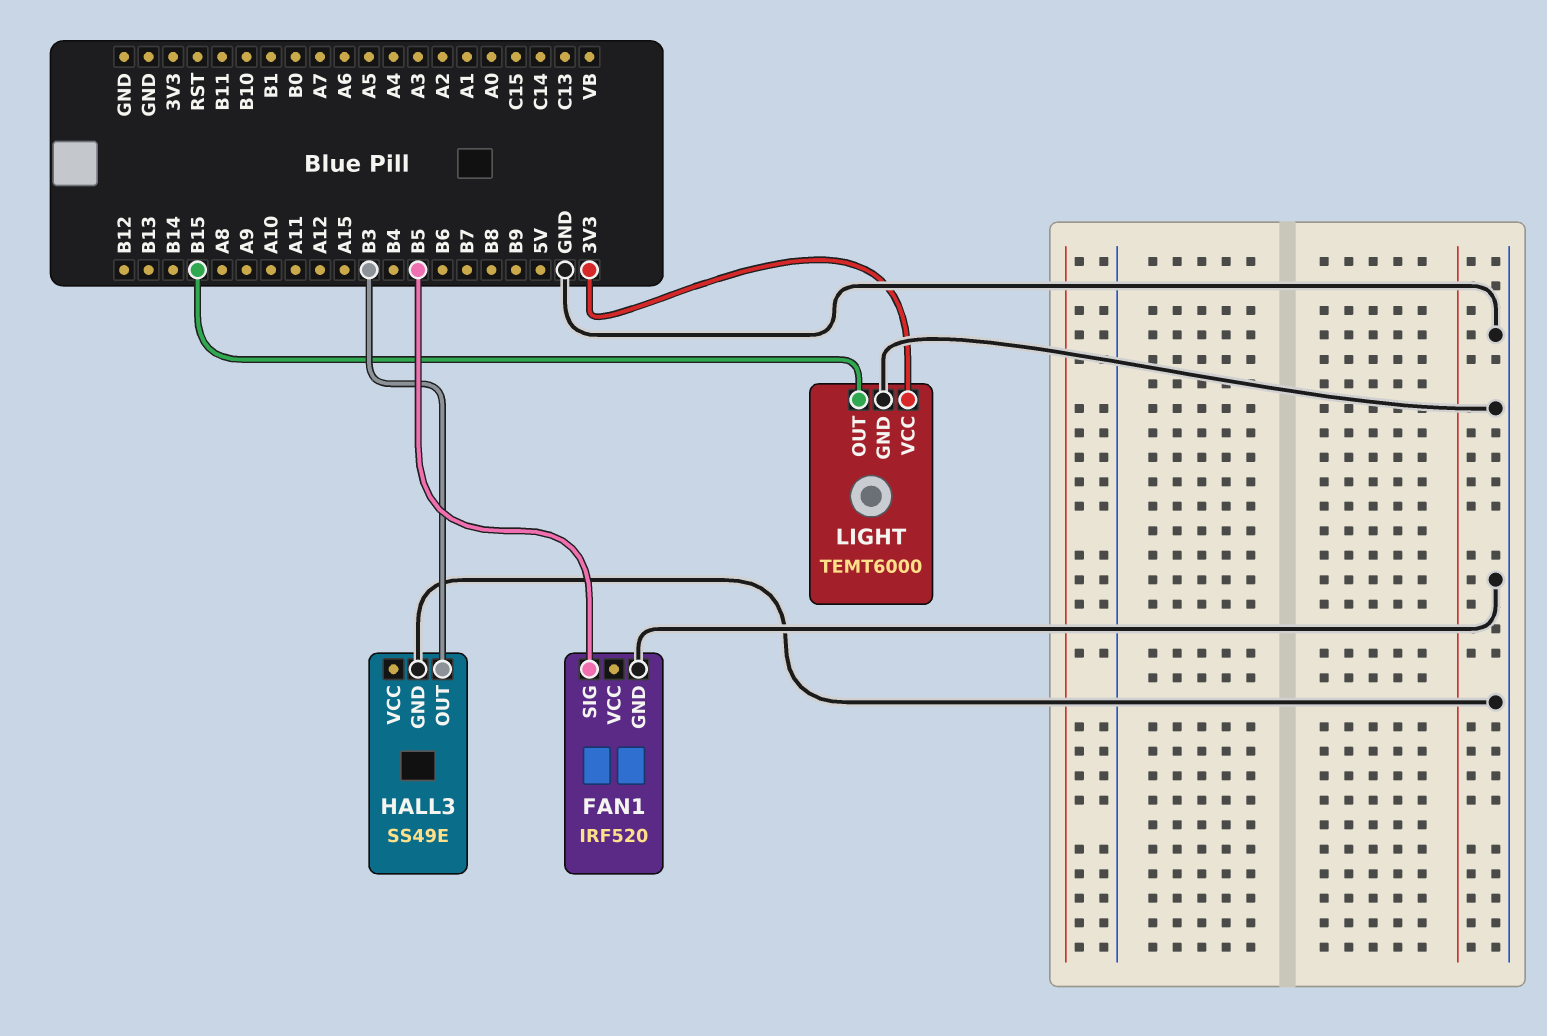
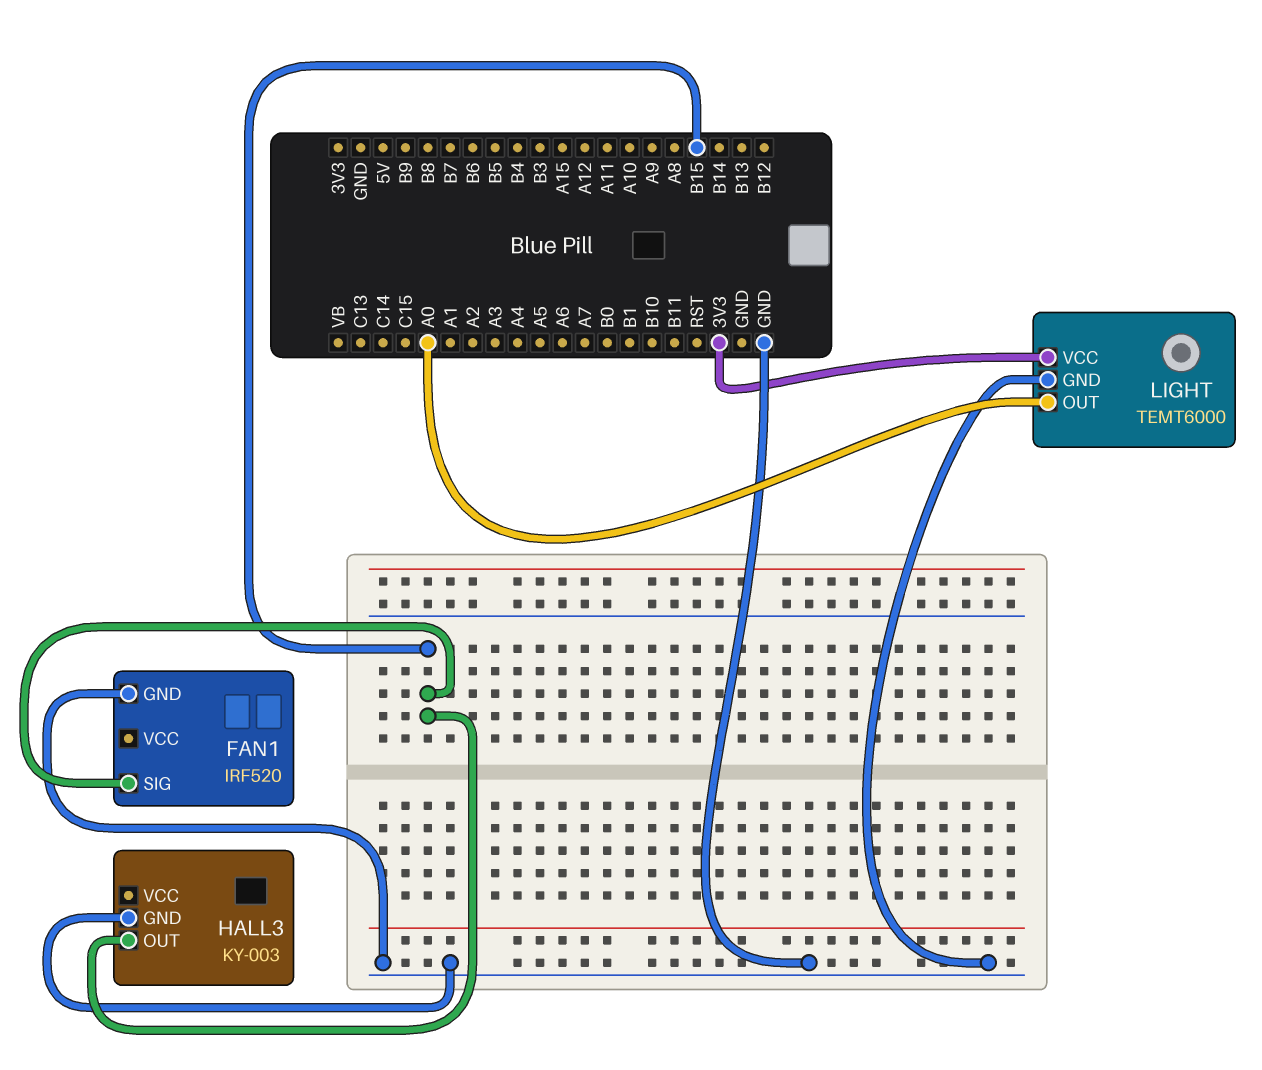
FAN1 pin SIG: B5 -> B15
HALL3: SS49E -> KY-003
HALL3 pin OUT: B3 -> B15
LIGHT pin OUT: B15 -> A0

